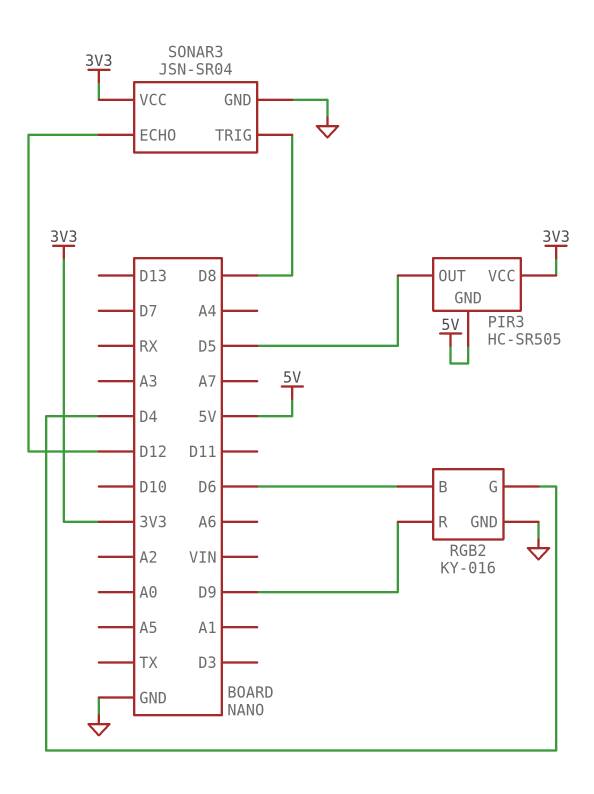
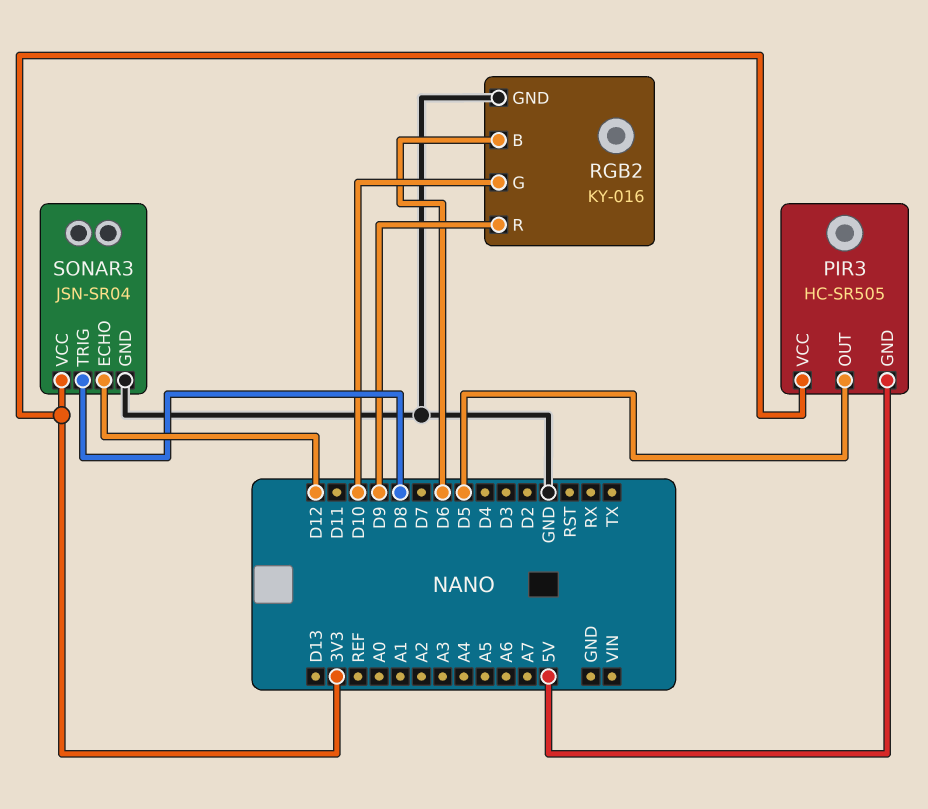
RGB2 pin G: D4 -> D10

